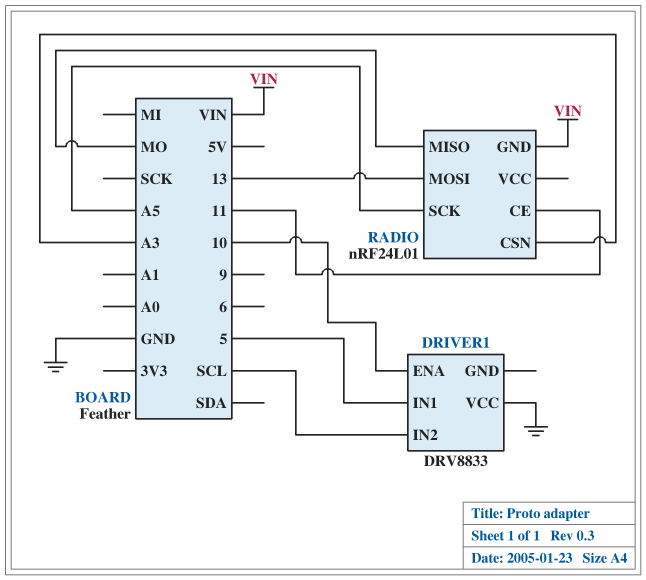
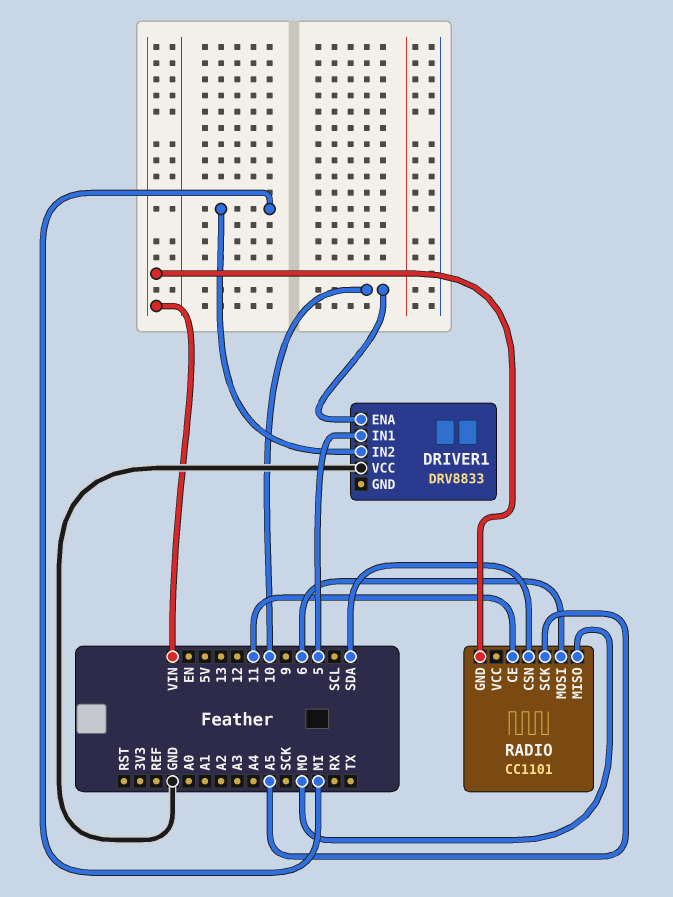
DRIVER1 pin IN2: SCL -> MI
RADIO: nRF24L01 -> CC1101
RADIO pin CSN: A3 -> SDA
RADIO pin MOSI: 13 -> 6

